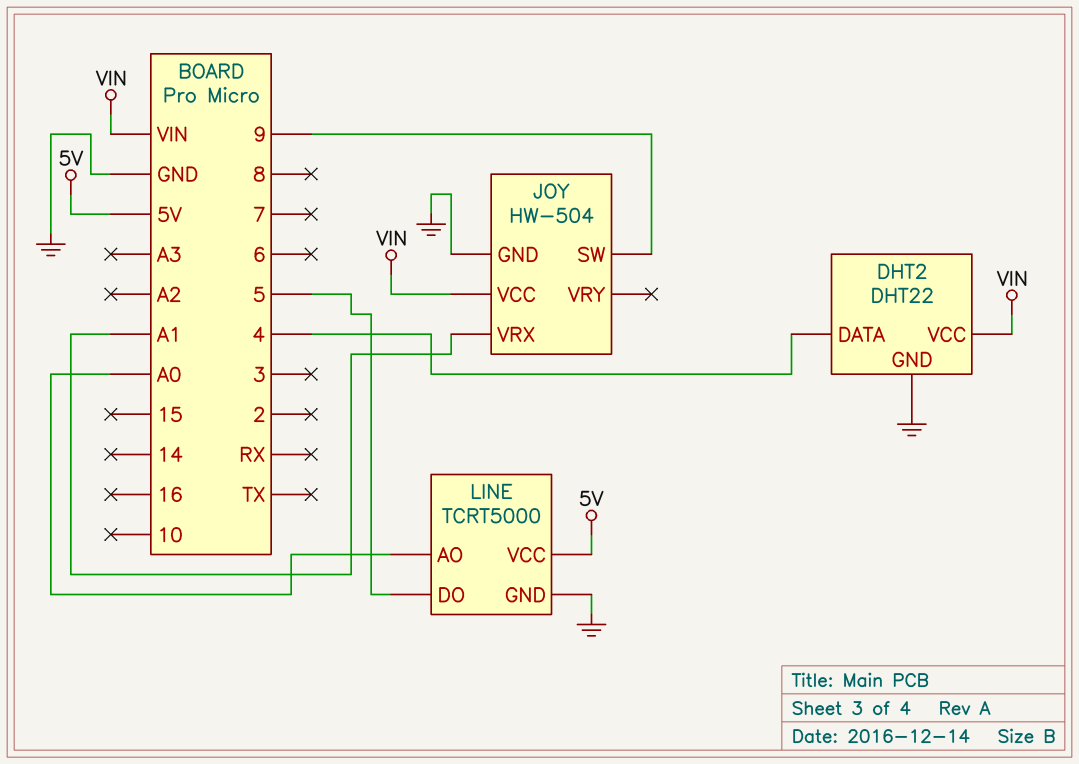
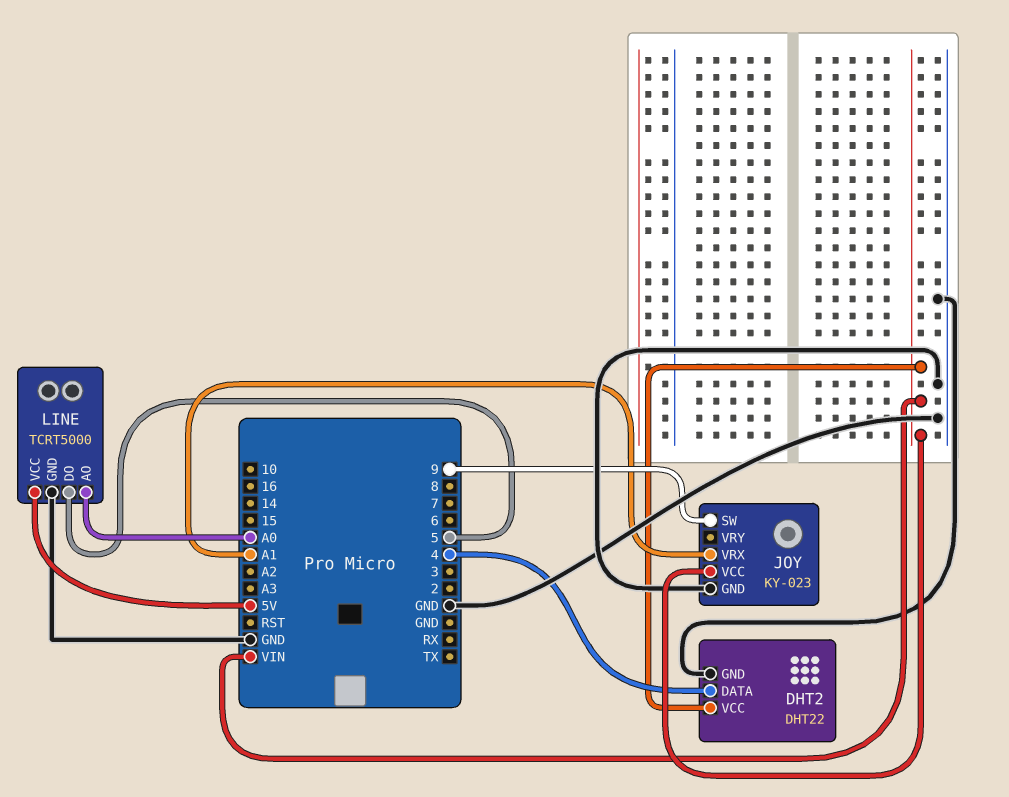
JOY: HW-504 -> KY-023

